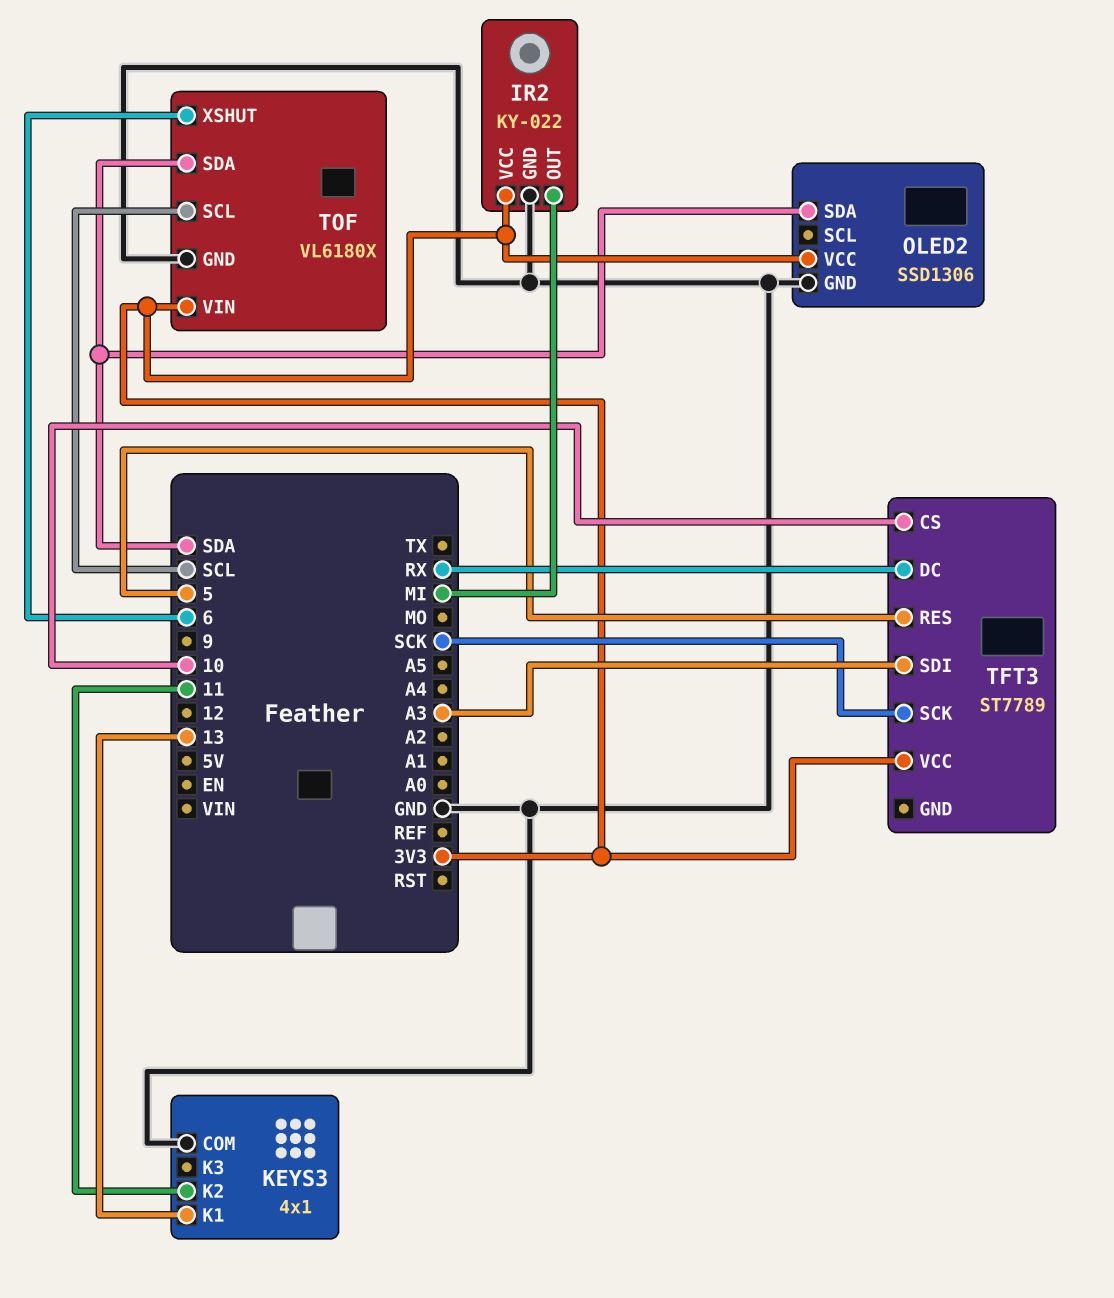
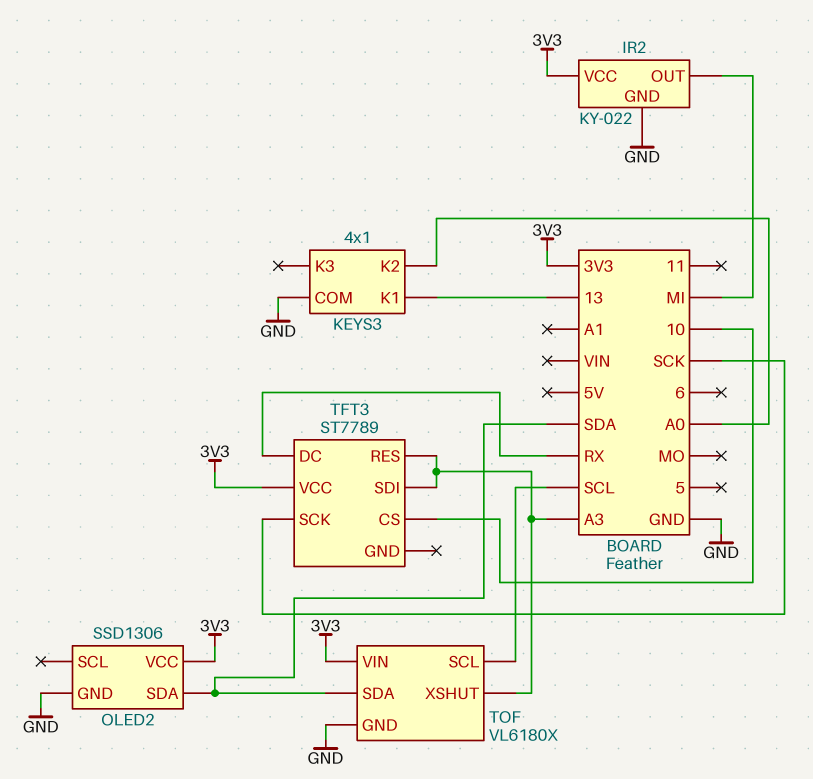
KEYS3 pin K2: 11 -> A0
TFT3 pin RES: 5 -> A3
TOF pin XSHUT: 6 -> A3

